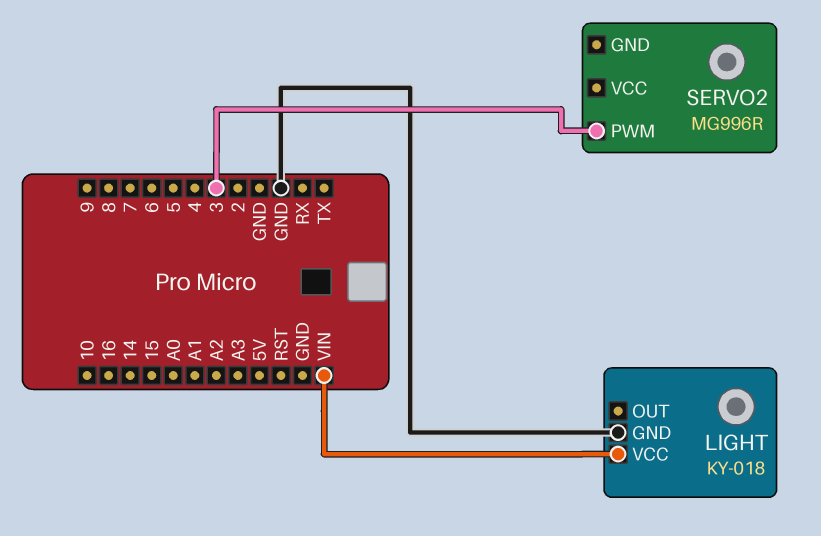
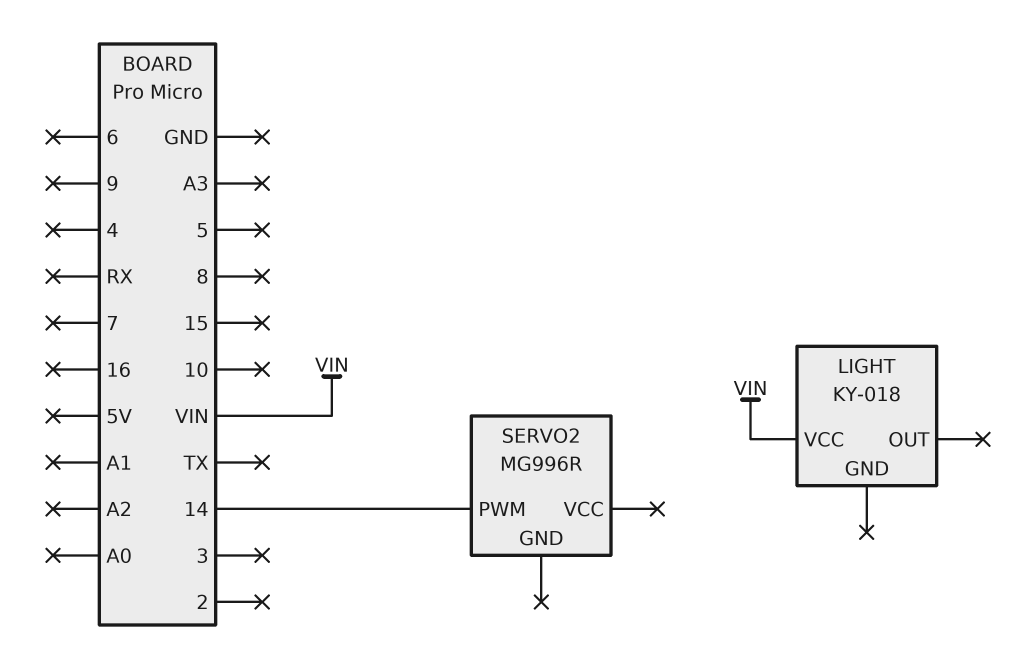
LIGHT pin GND: GND -> none
SERVO2 pin PWM: 3 -> 14

